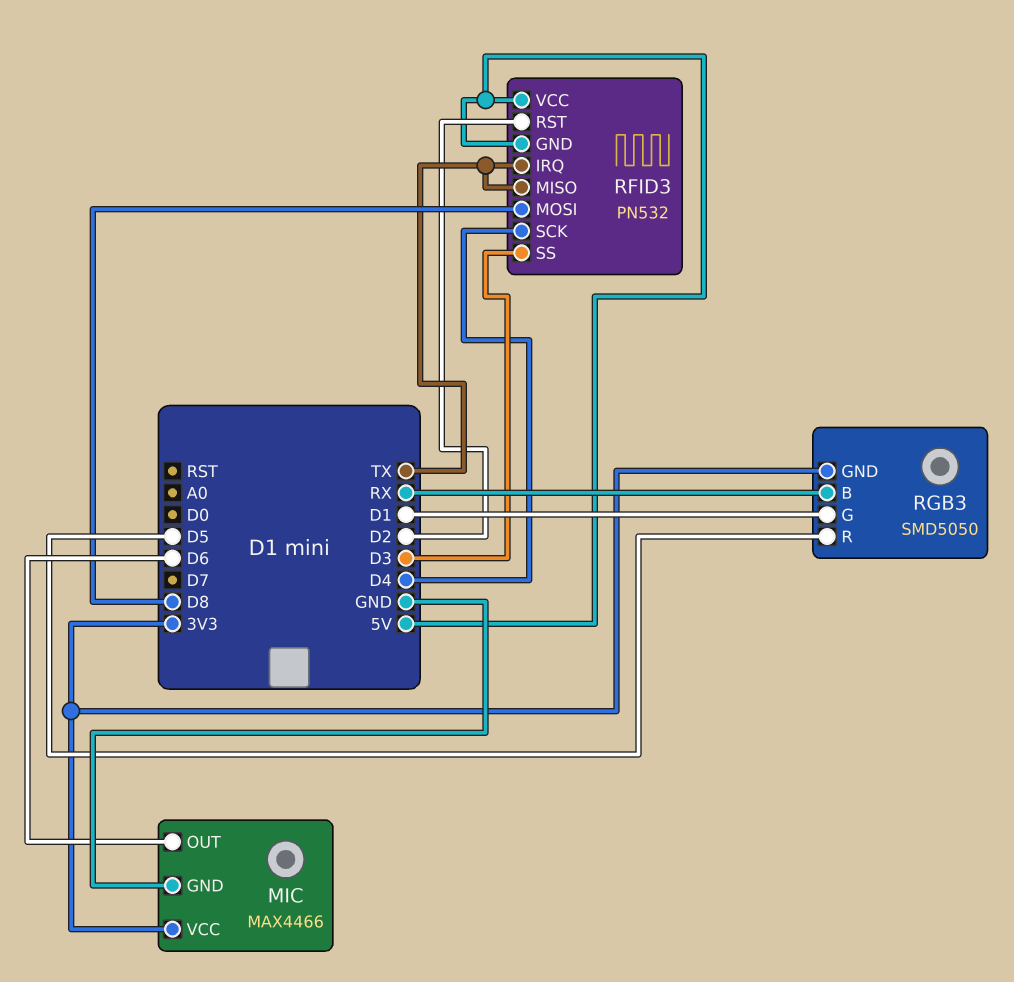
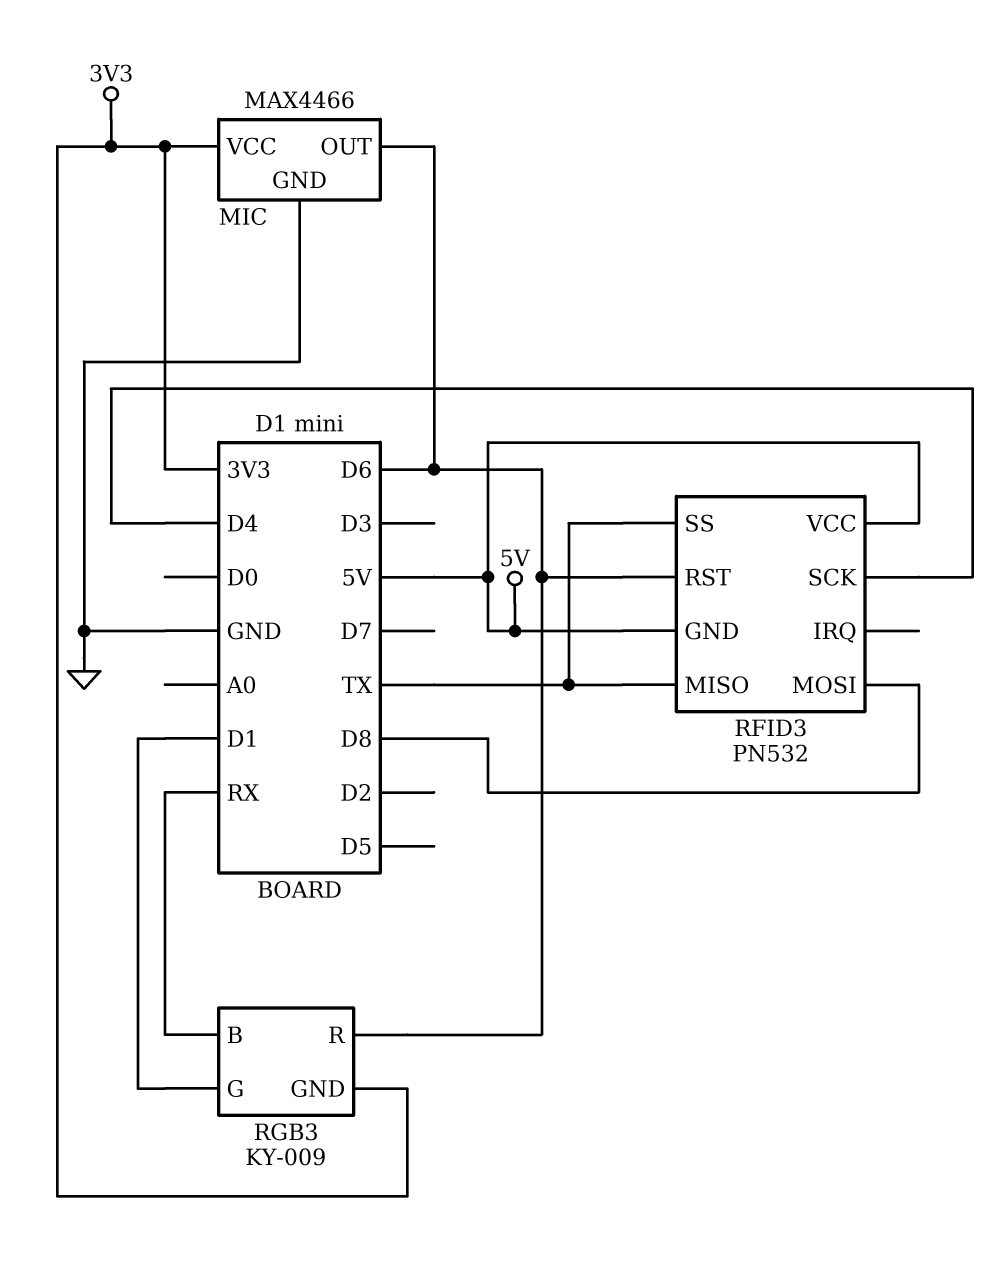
RFID3 pin IRQ: TX -> none
RFID3 pin RST: D2 -> D6
RFID3 pin SS: D3 -> TX
RGB3: SMD5050 -> KY-009
RGB3 pin R: D5 -> D6

